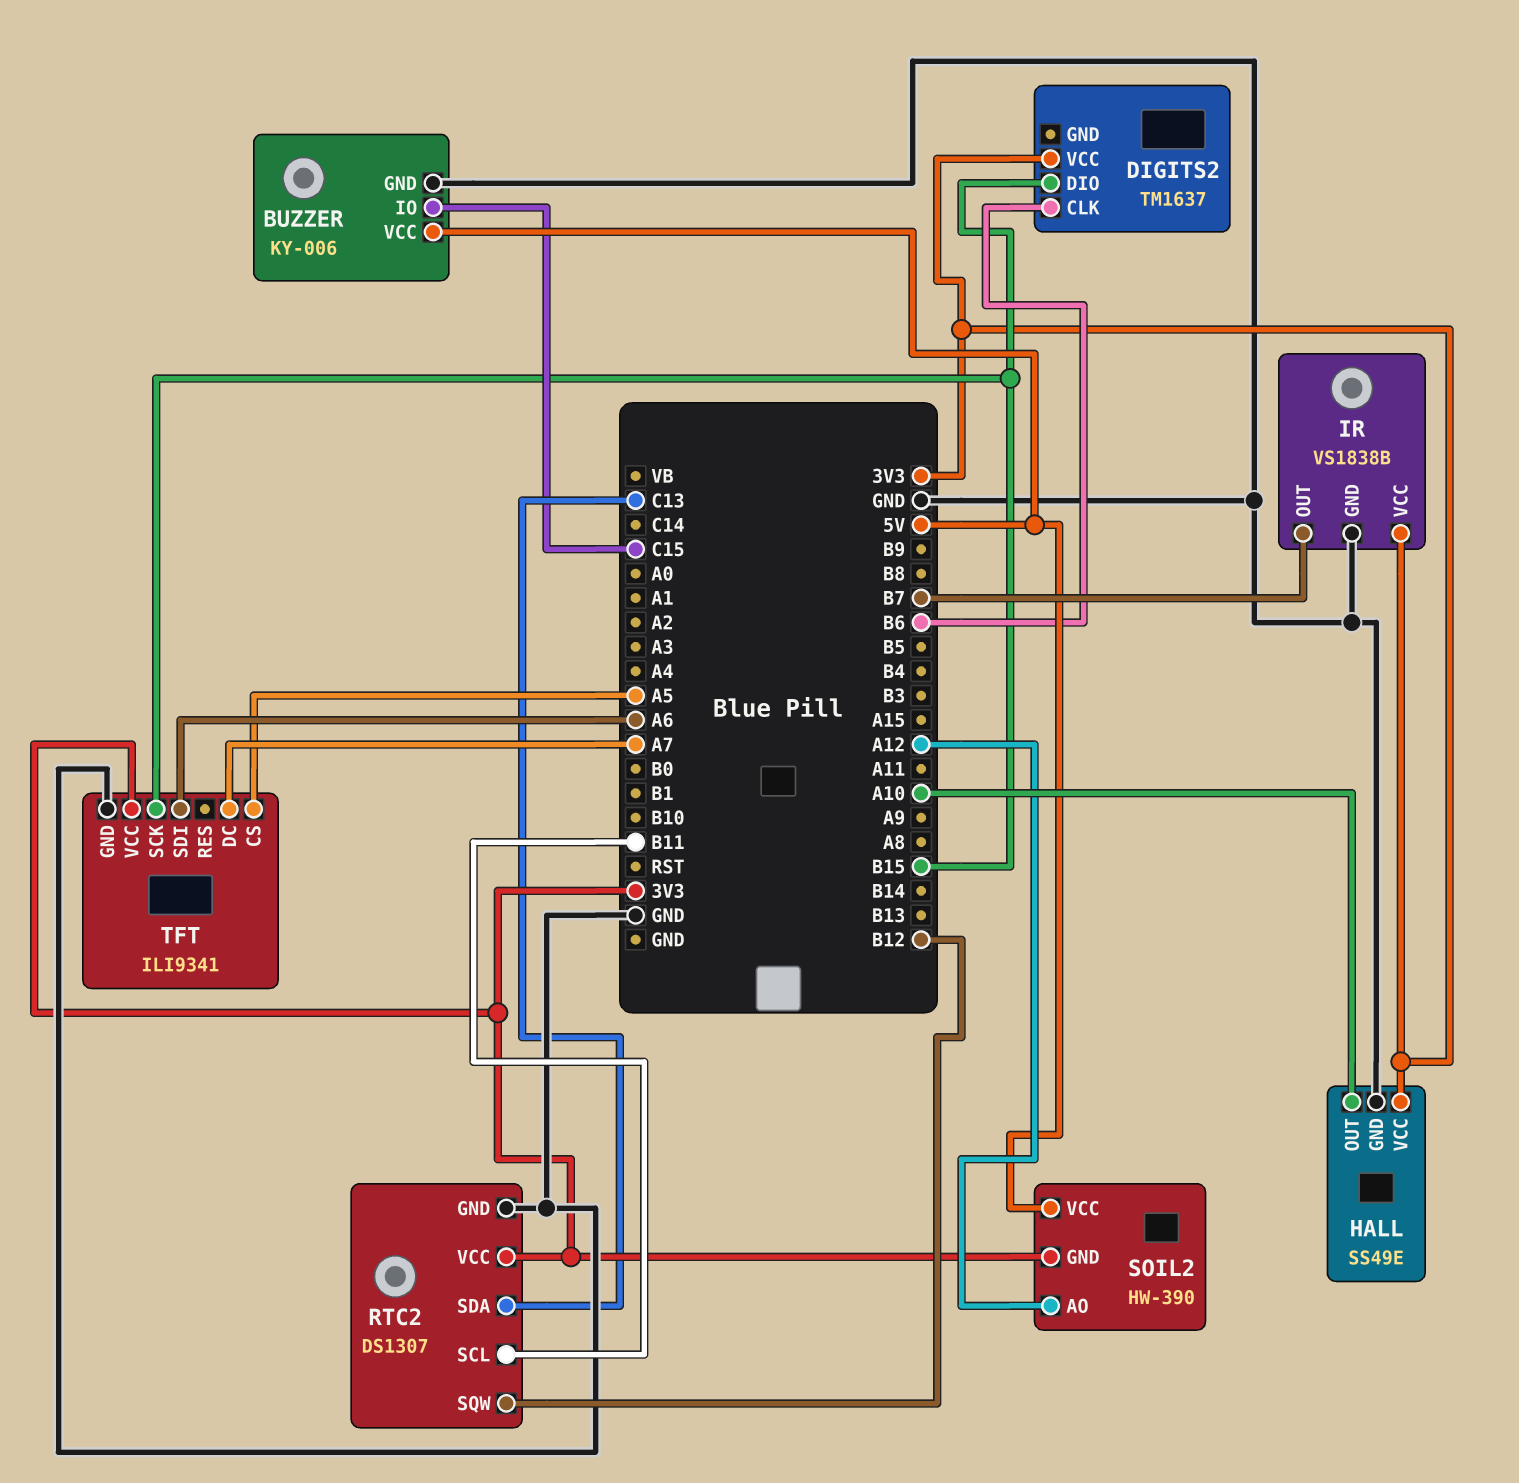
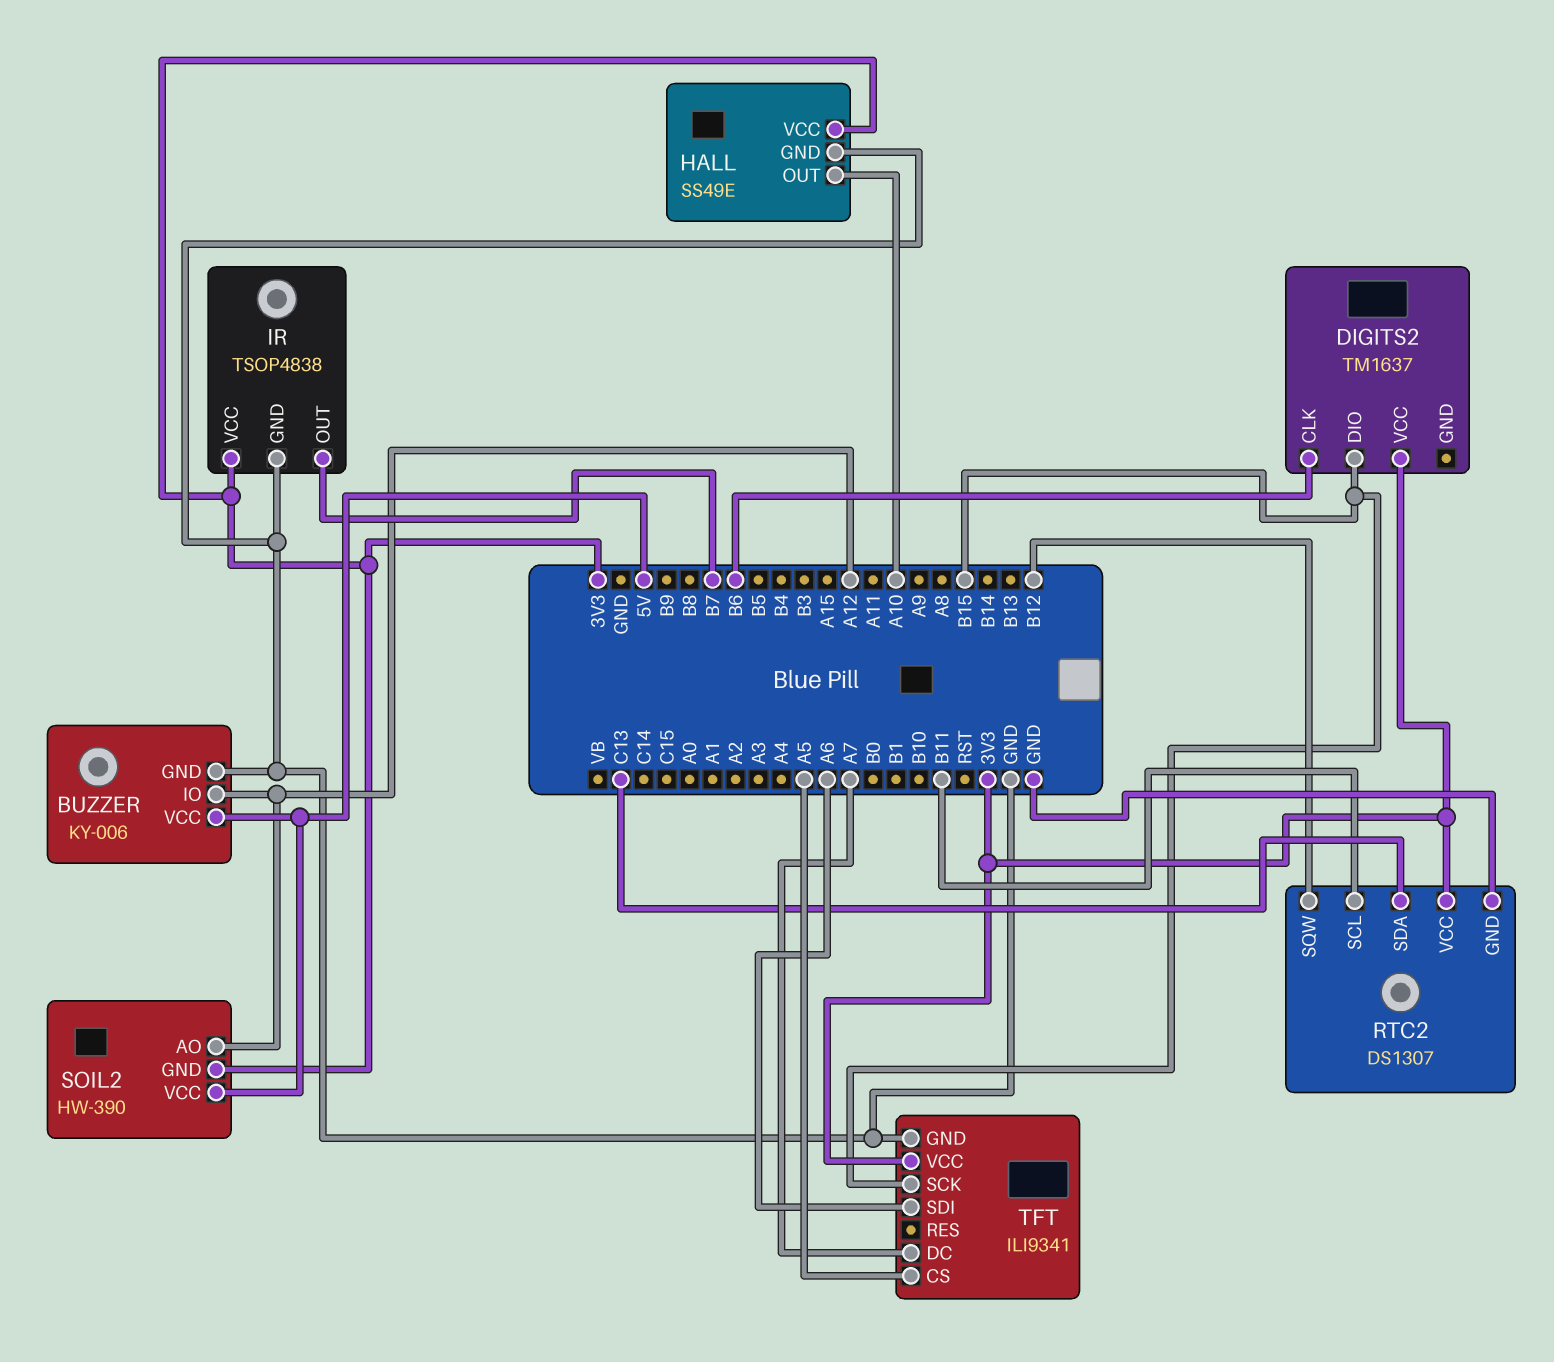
BUZZER pin IO: C15 -> A12
IR: VS1838B -> TSOP4838

